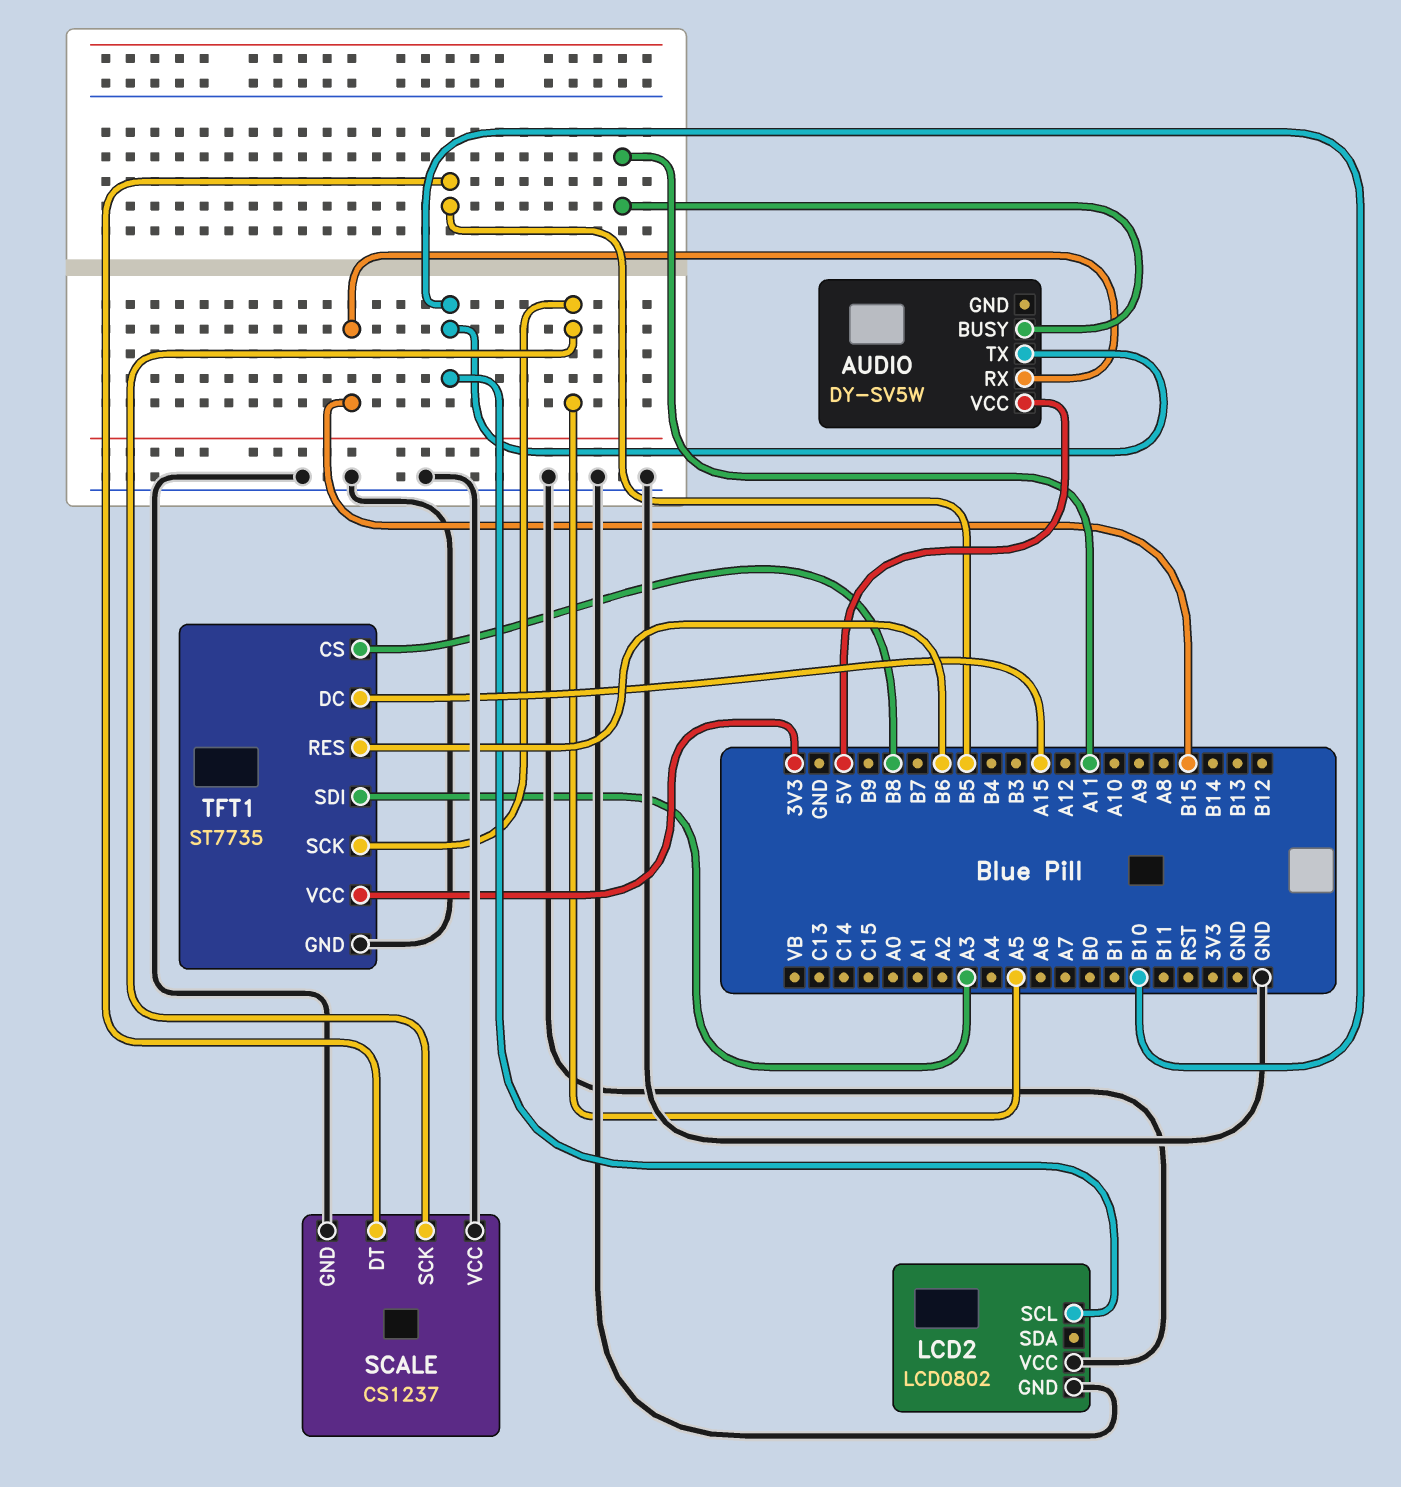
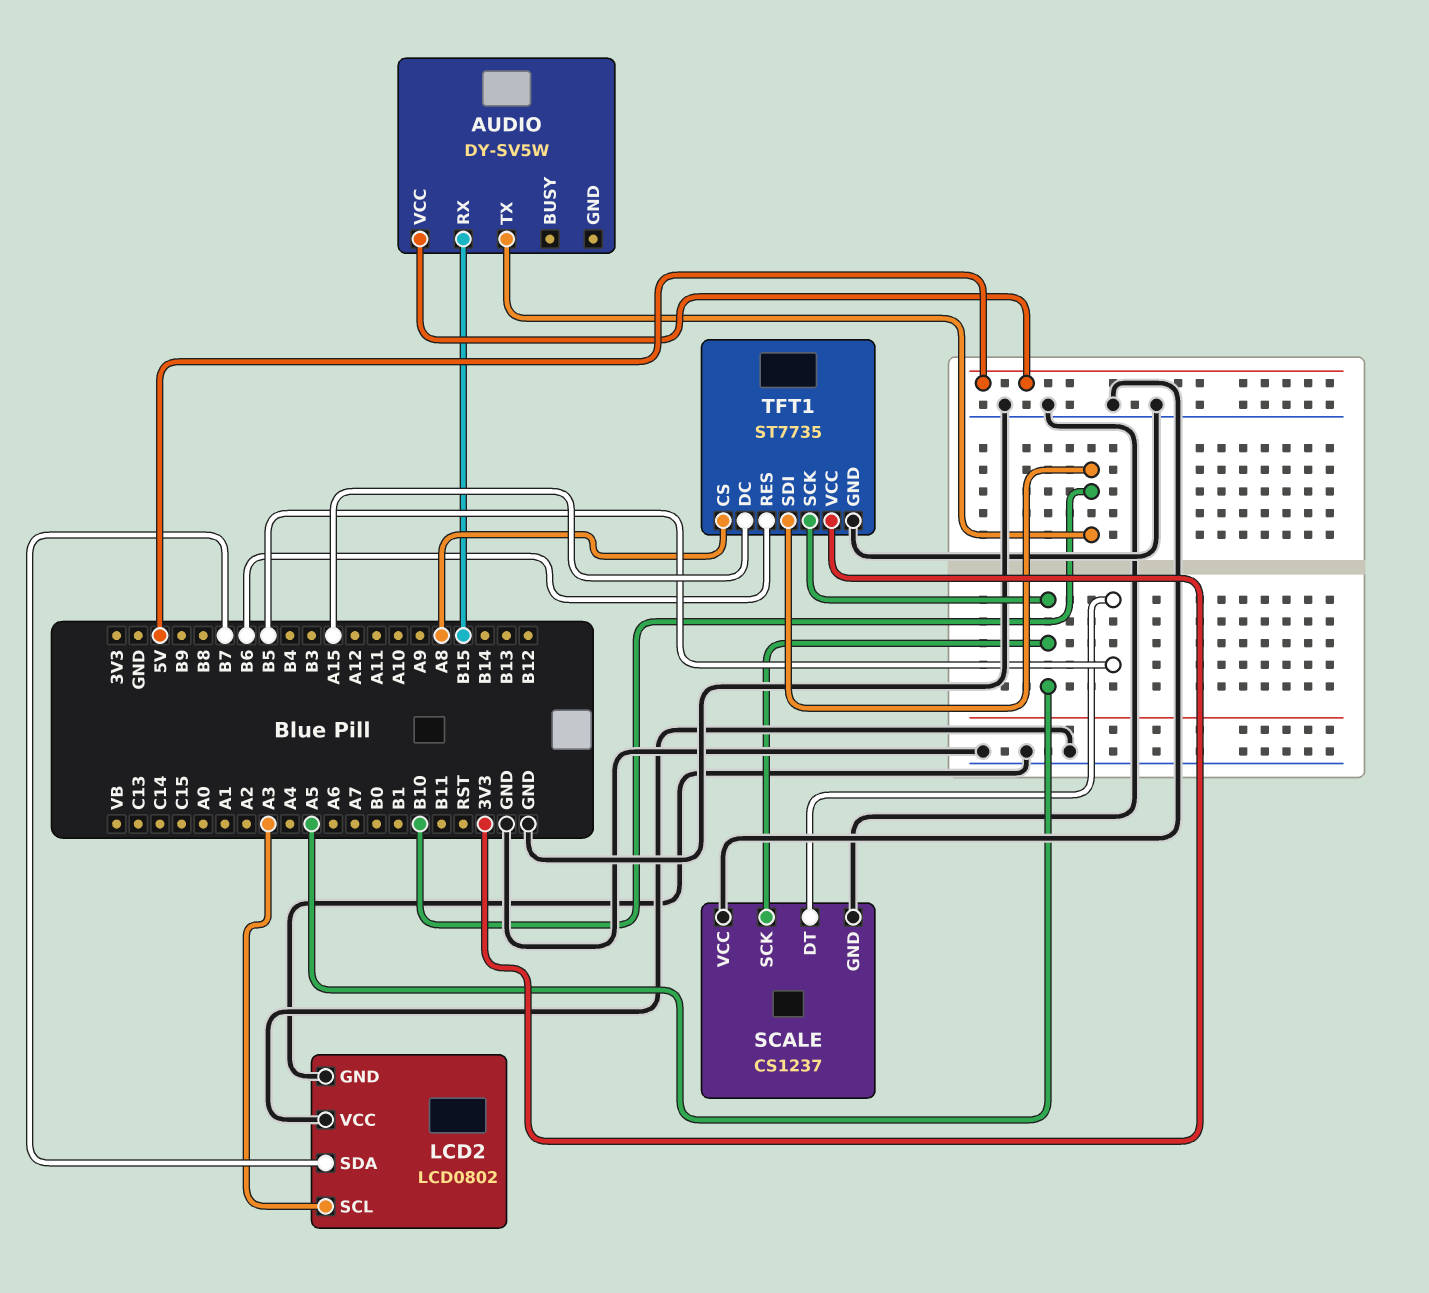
AUDIO pin BUSY: A11 -> none
LCD2 pin SCL: B10 -> A3
LCD2 pin SDA: none -> B7
TFT1 pin CS: B8 -> A8
TFT1 pin SDI: A3 -> B10

